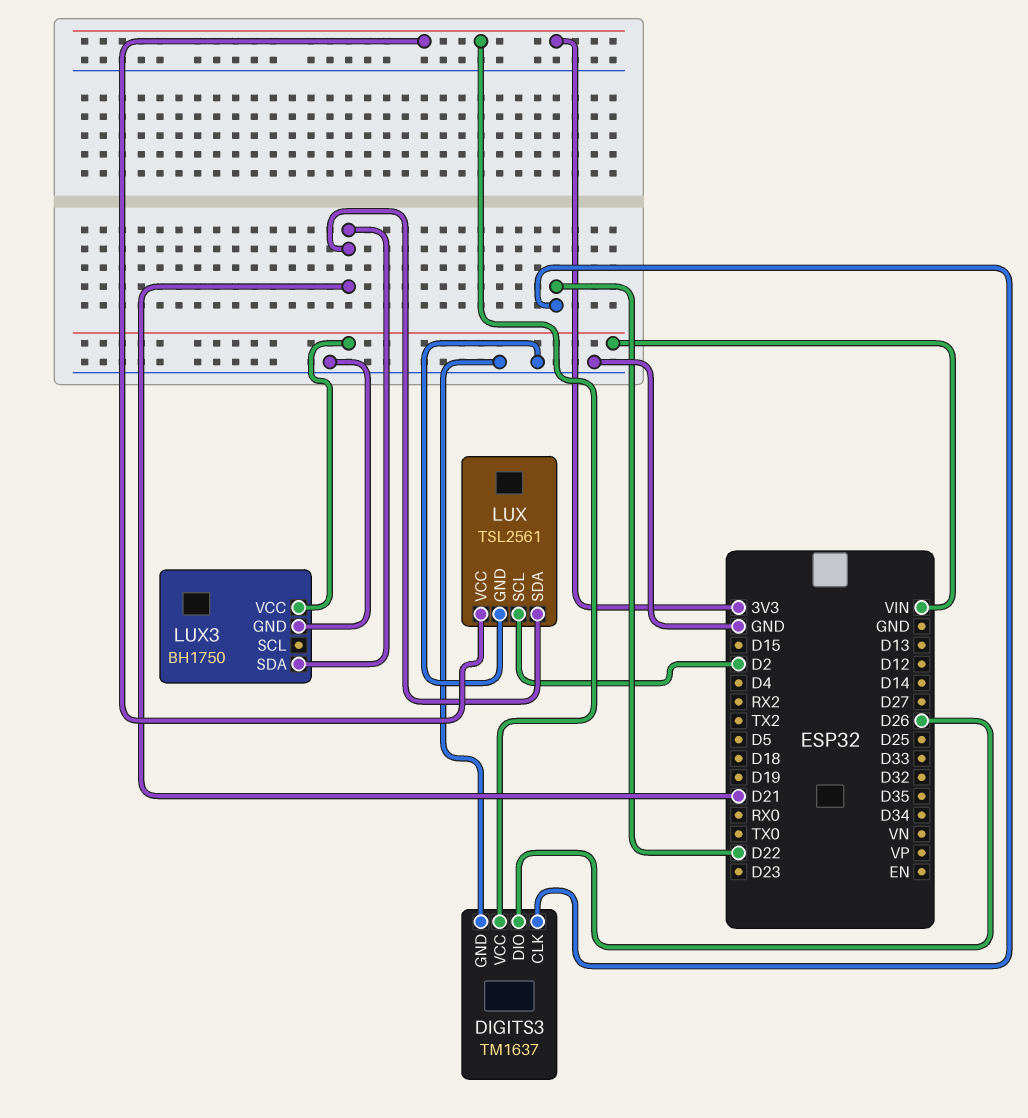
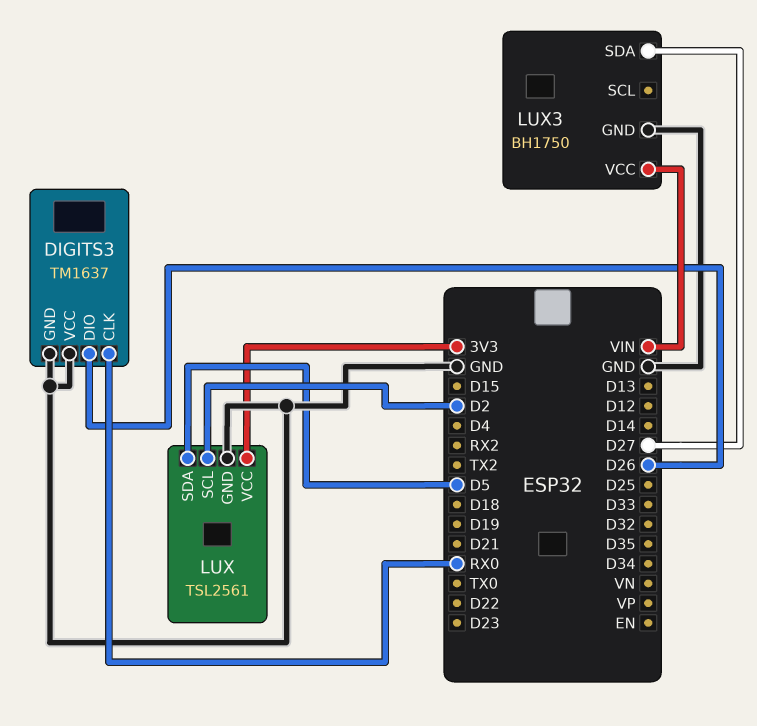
DIGITS3 pin CLK: D22 -> RX0
DIGITS3 pin VCC: 3V3 -> GND
LUX pin SDA: D21 -> D5
LUX3 pin SDA: D21 -> D27

